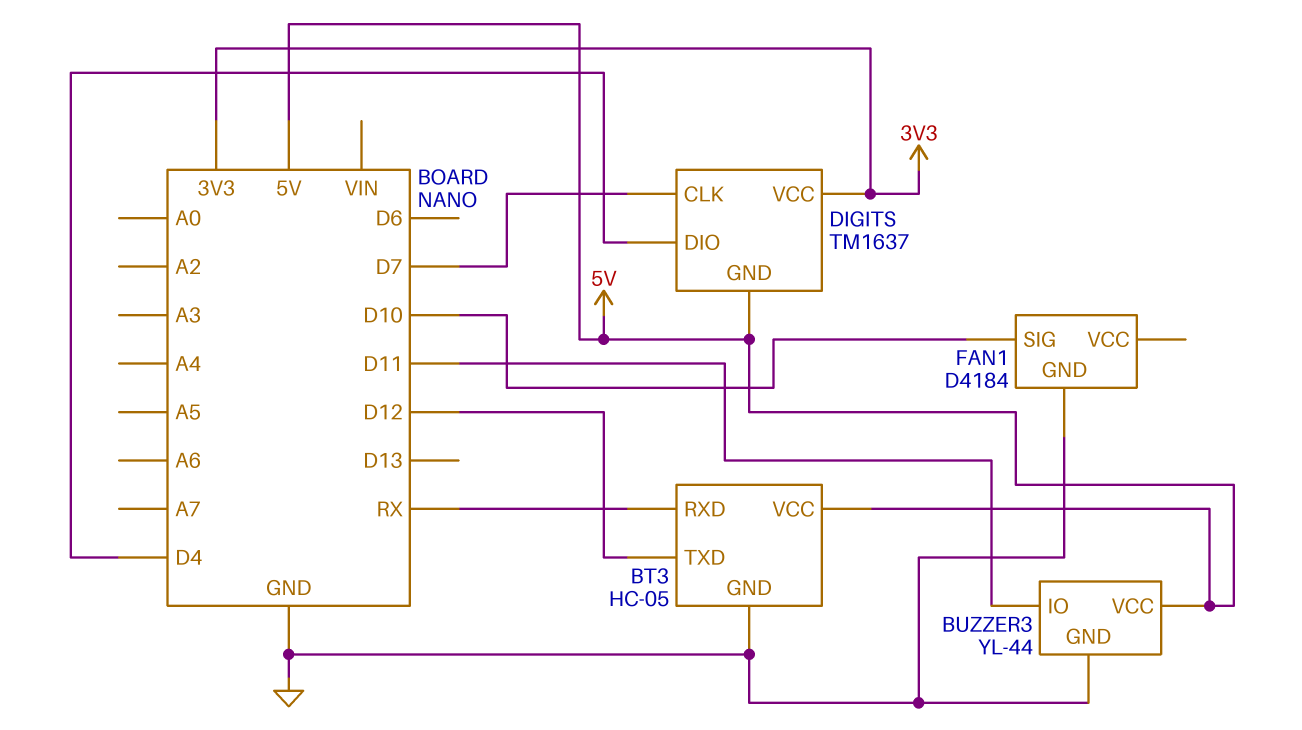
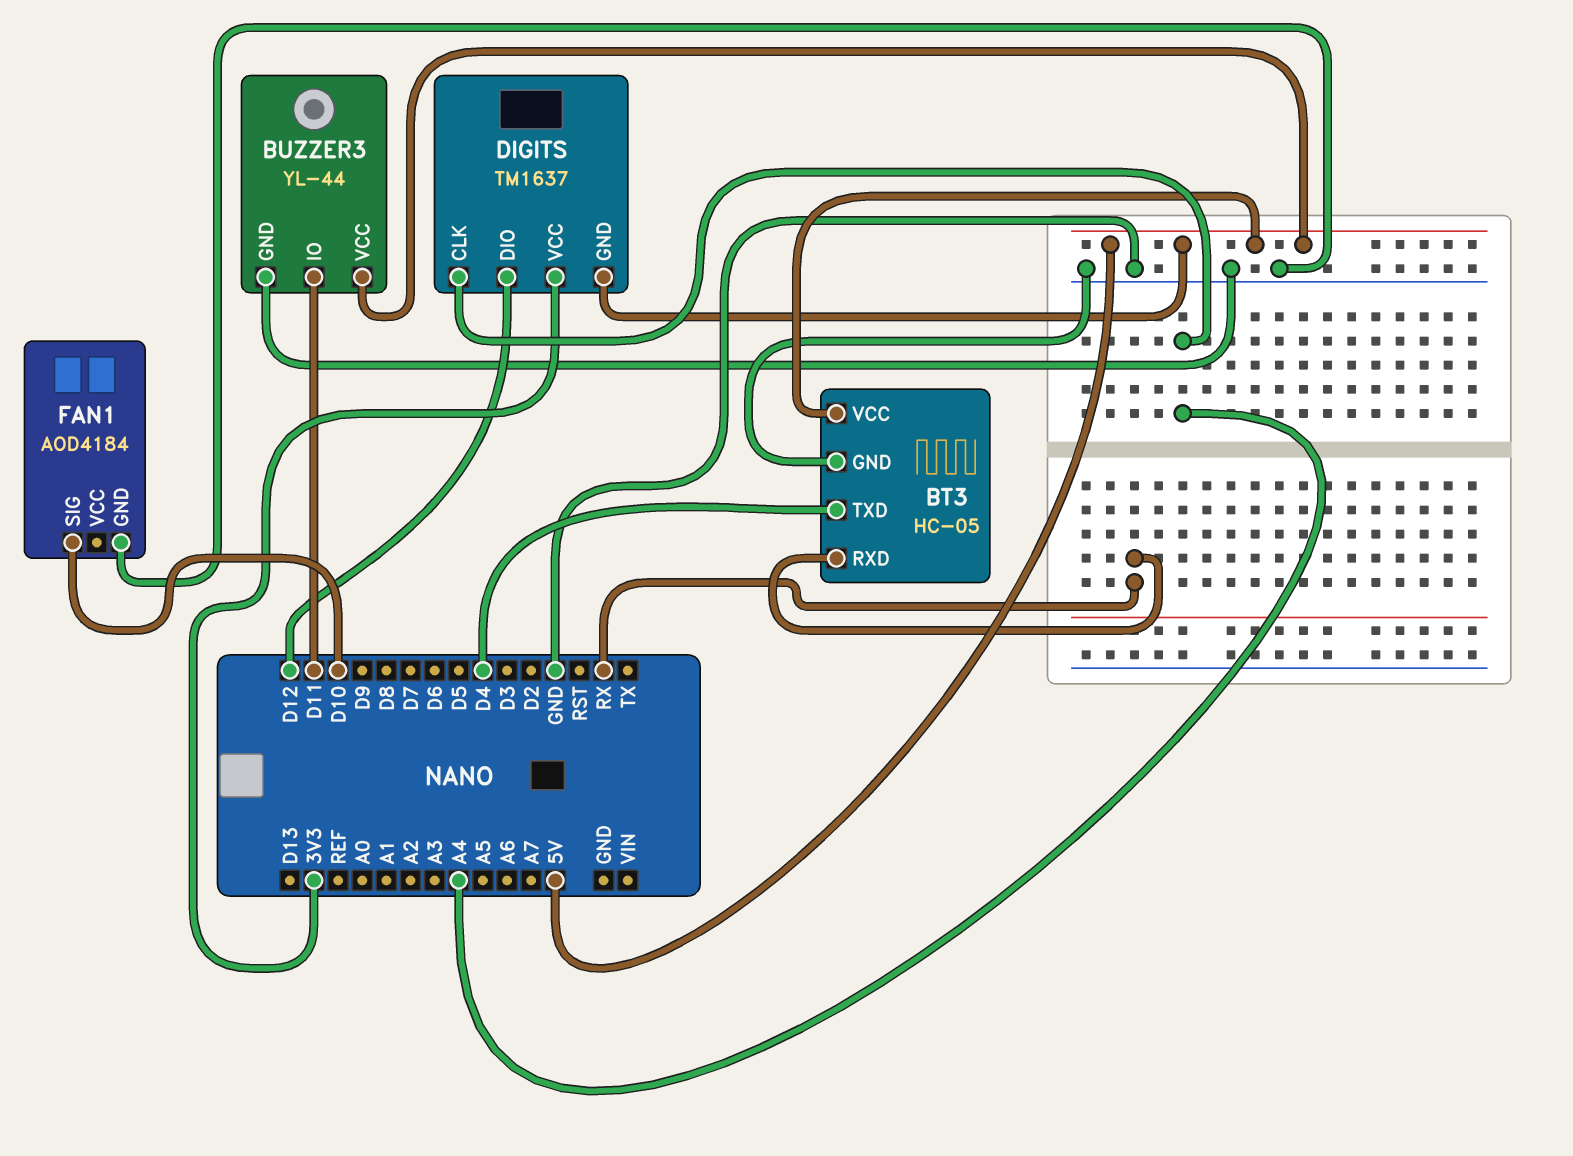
BT3 pin TXD: D12 -> D4
DIGITS pin CLK: D7 -> A4
DIGITS pin DIO: D4 -> D12
FAN1: D4184 -> AOD4184

